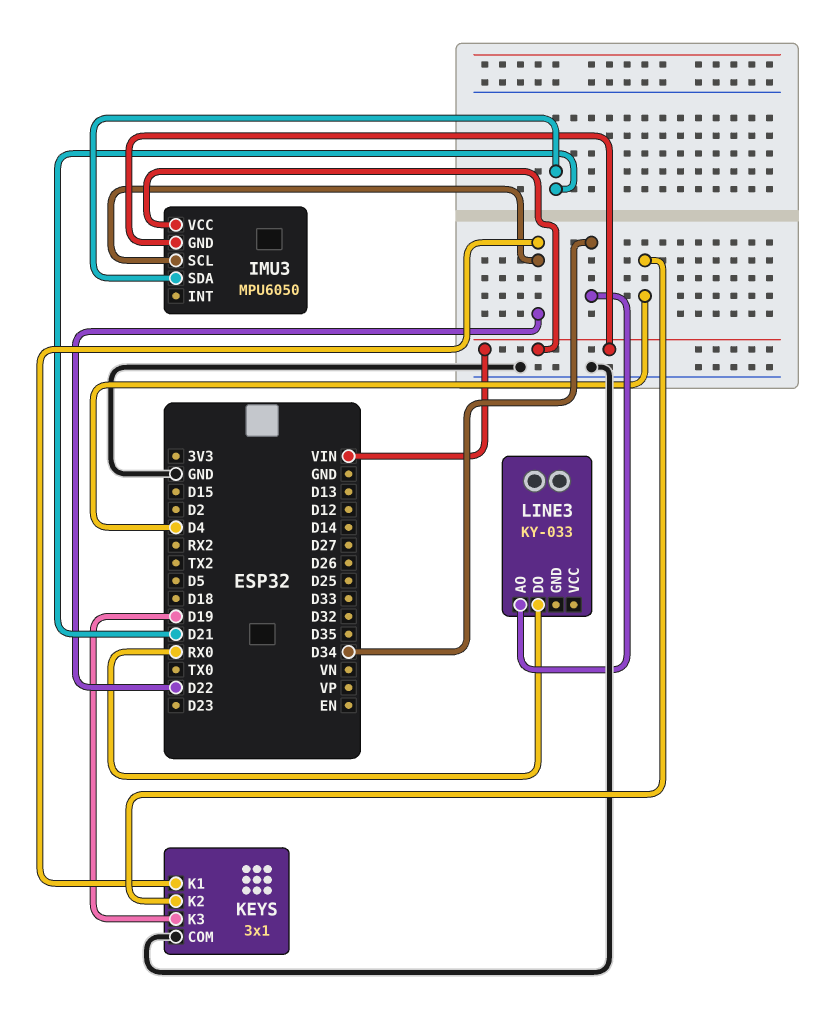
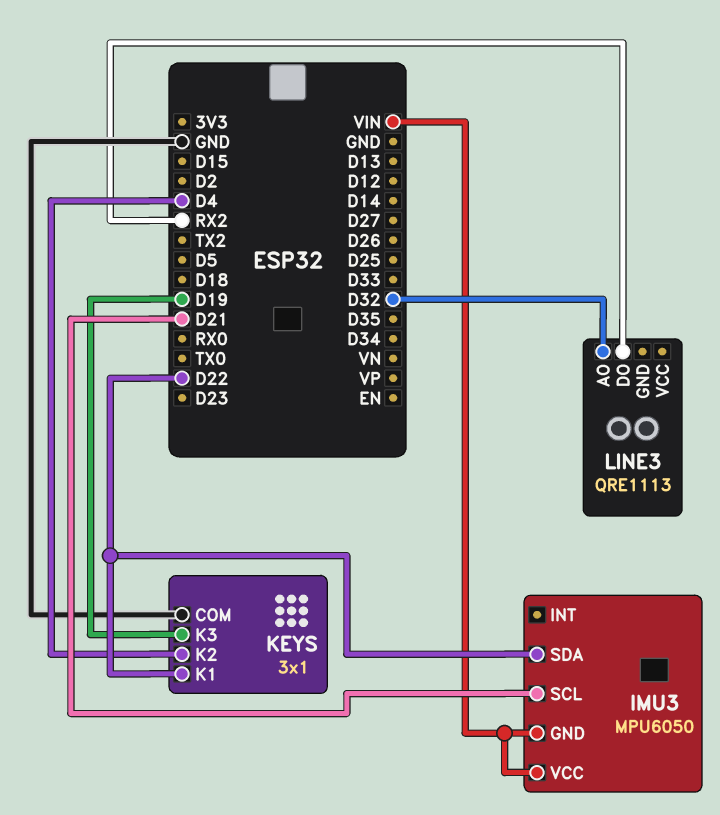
IMU3 pin SCL: D22 -> D21
IMU3 pin SDA: D21 -> D22
LINE3: KY-033 -> QRE1113
LINE3 pin AO: D34 -> D32
LINE3 pin DO: RX0 -> RX2

